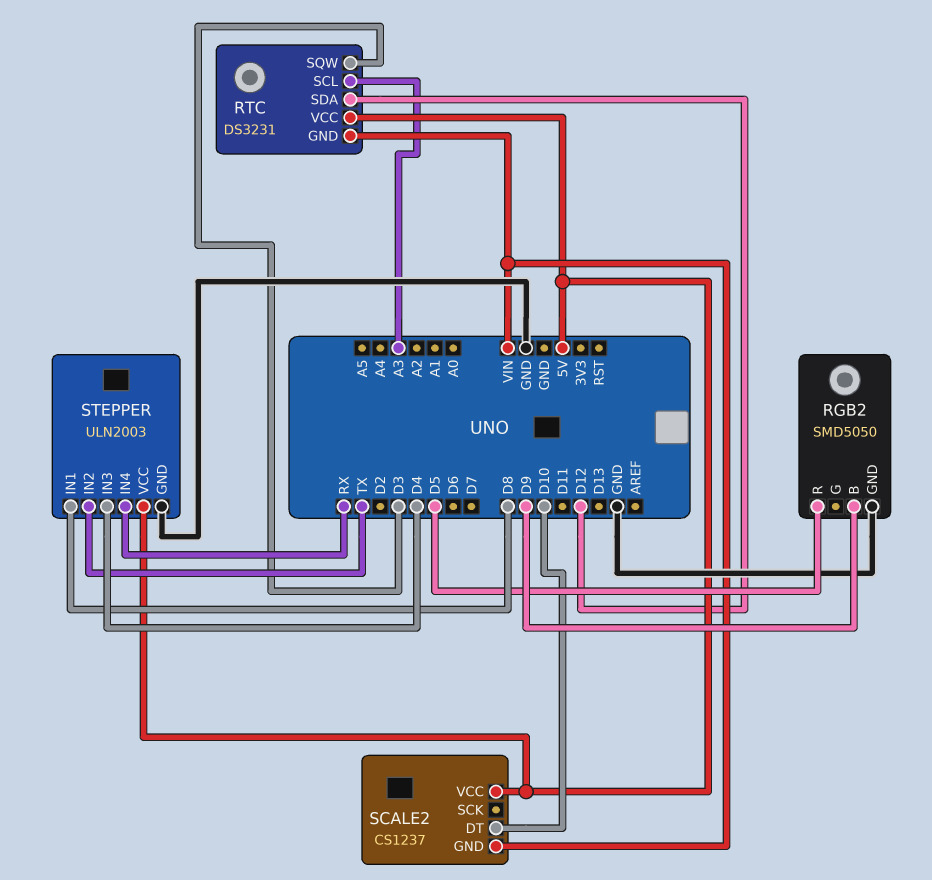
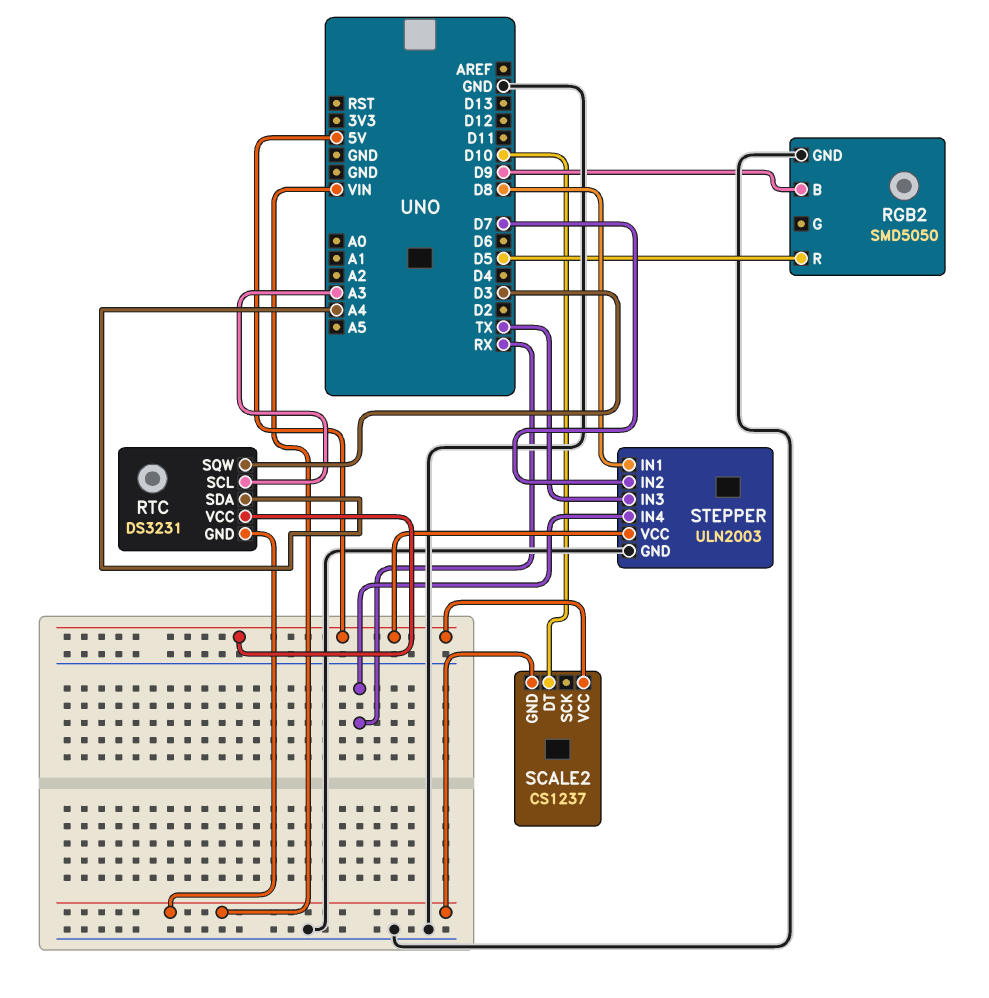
RTC pin SDA: D12 -> A4
STEPPER pin IN2: TX -> D7
STEPPER pin IN3: D4 -> TX

